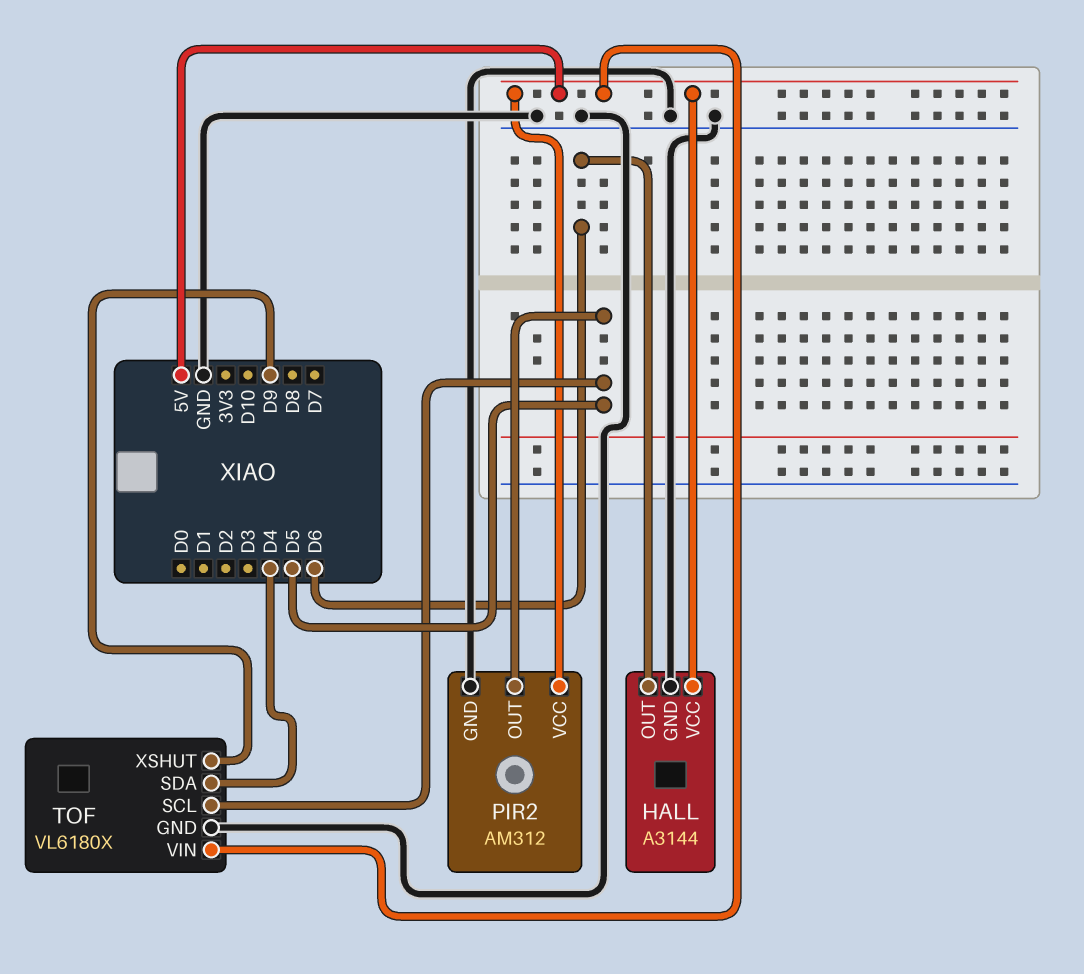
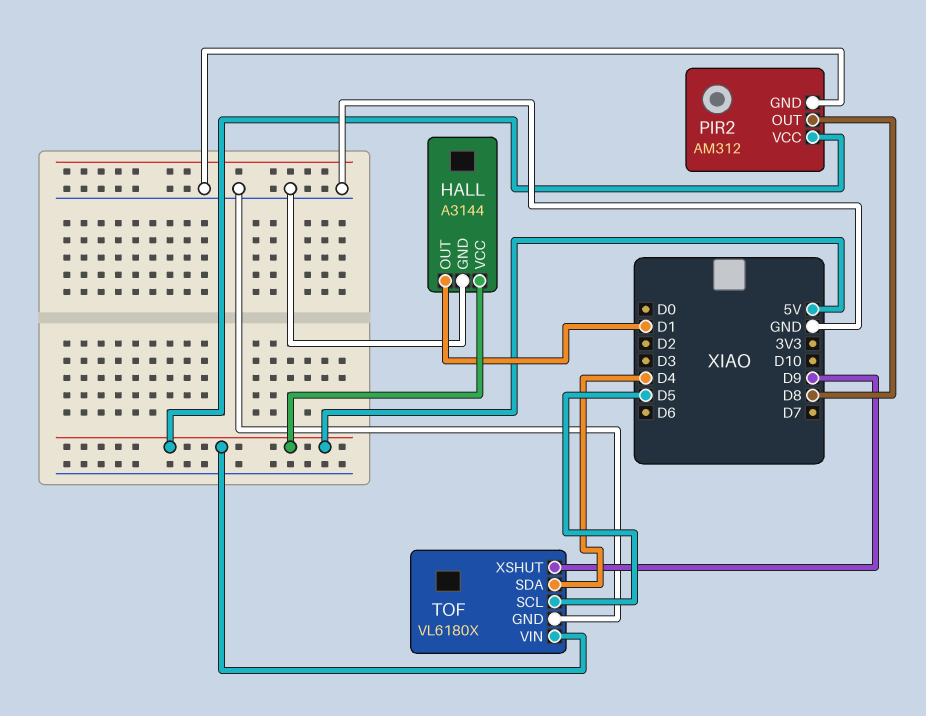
HALL pin OUT: D6 -> D1
PIR2 pin OUT: D5 -> D8

